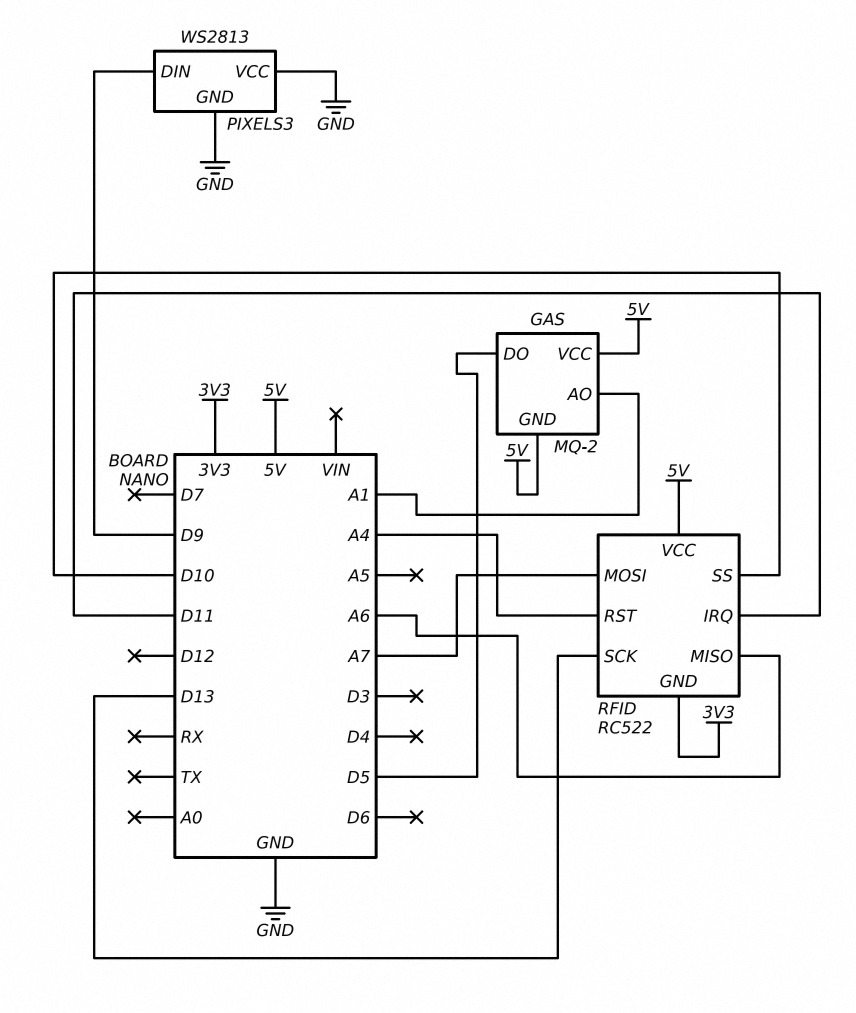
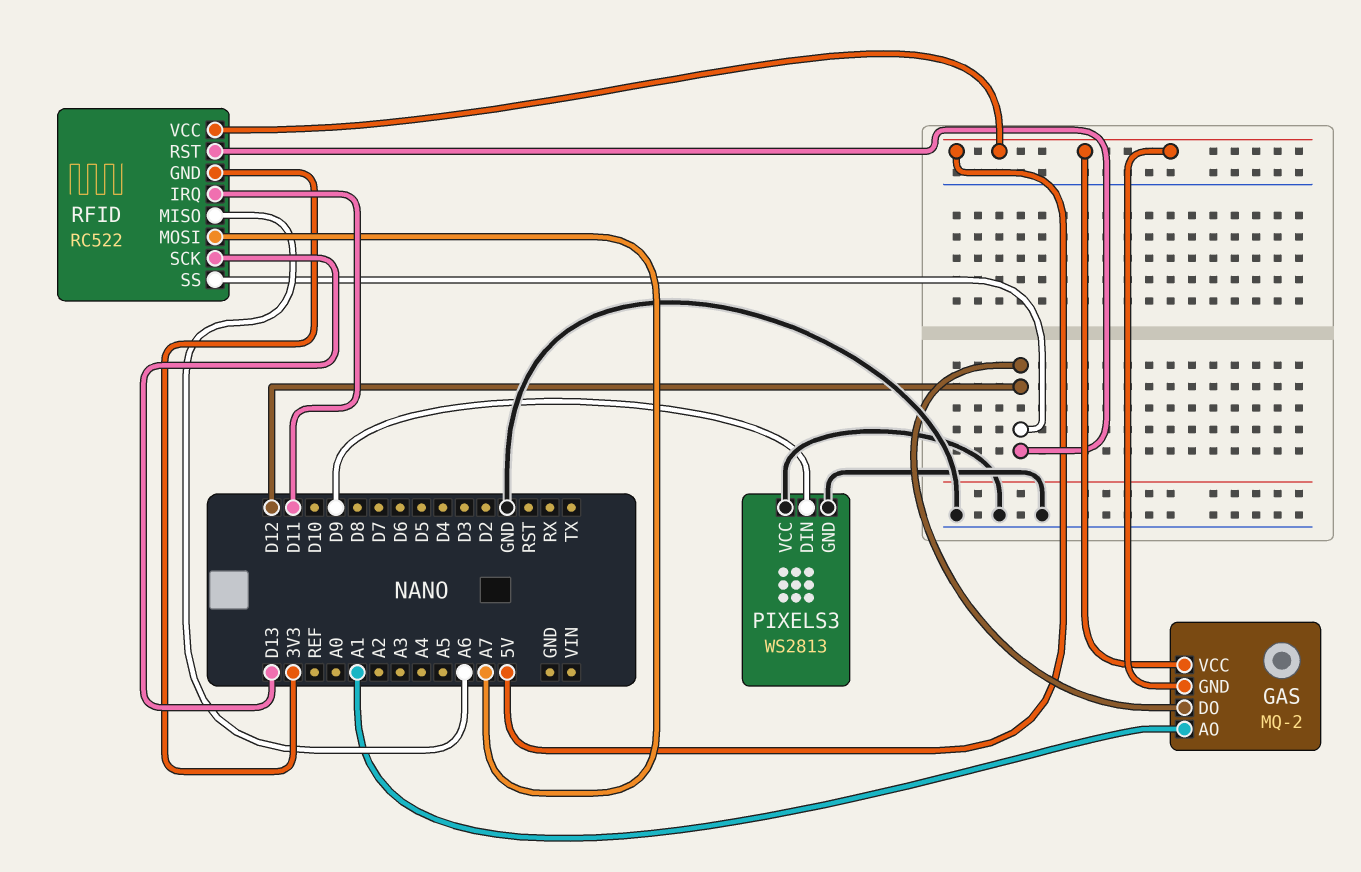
GAS pin DO: D5 -> D12
RFID pin RST: A4 -> D12
RFID pin SS: D10 -> D12

